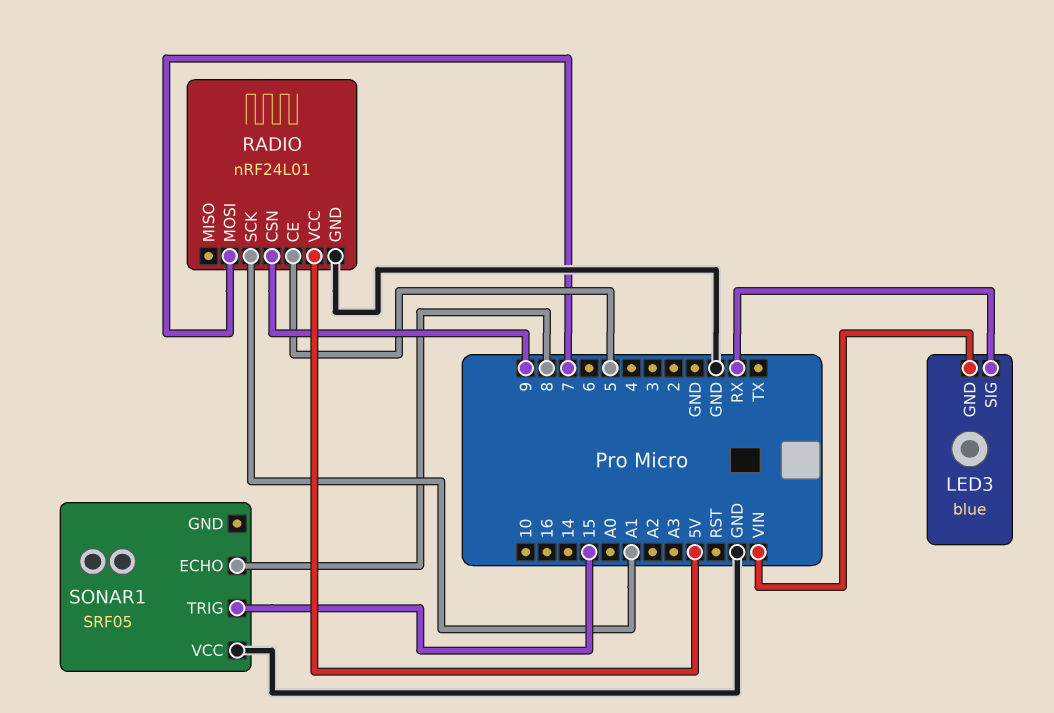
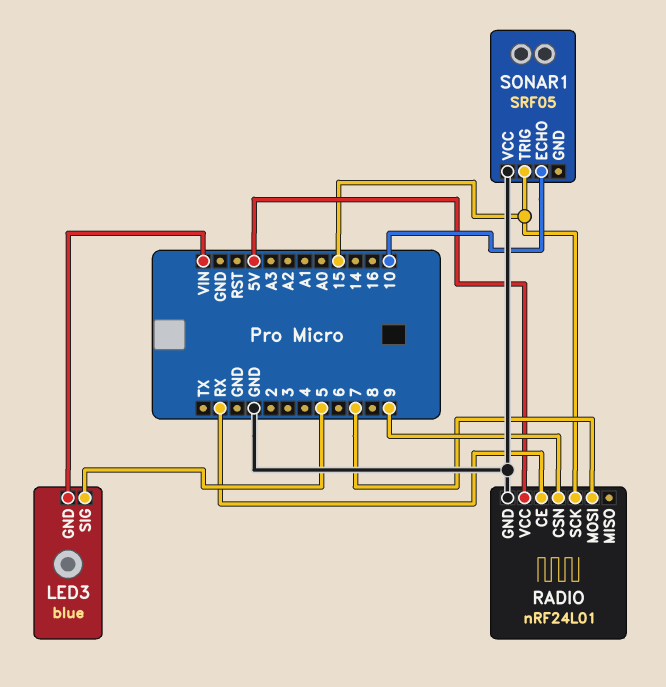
LED3 pin SIG: RX -> 5
RADIO pin CE: 5 -> RX
RADIO pin SCK: A1 -> 15
SONAR1 pin ECHO: 8 -> 10

